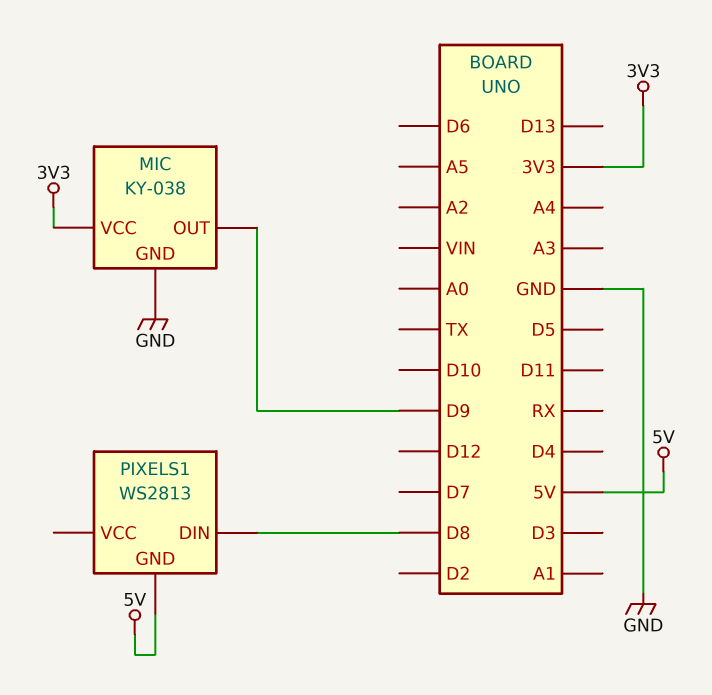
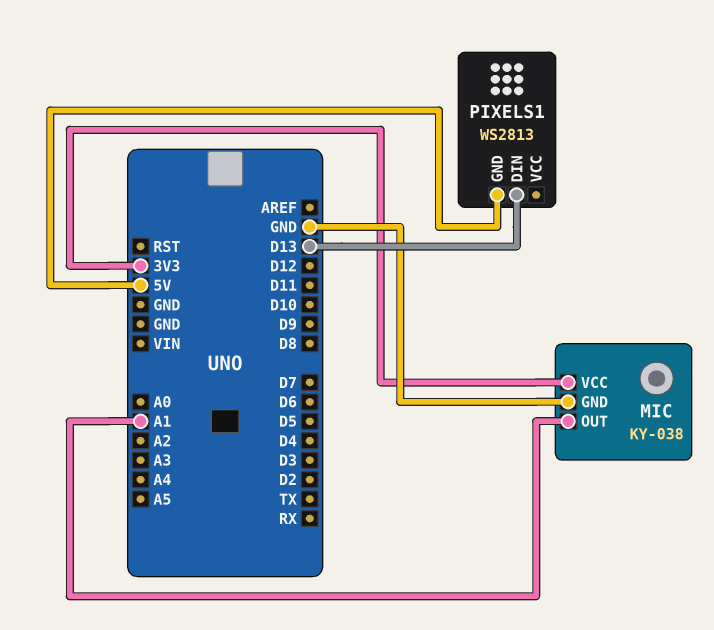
MIC pin OUT: D9 -> A1
PIXELS1 pin DIN: D8 -> D13

